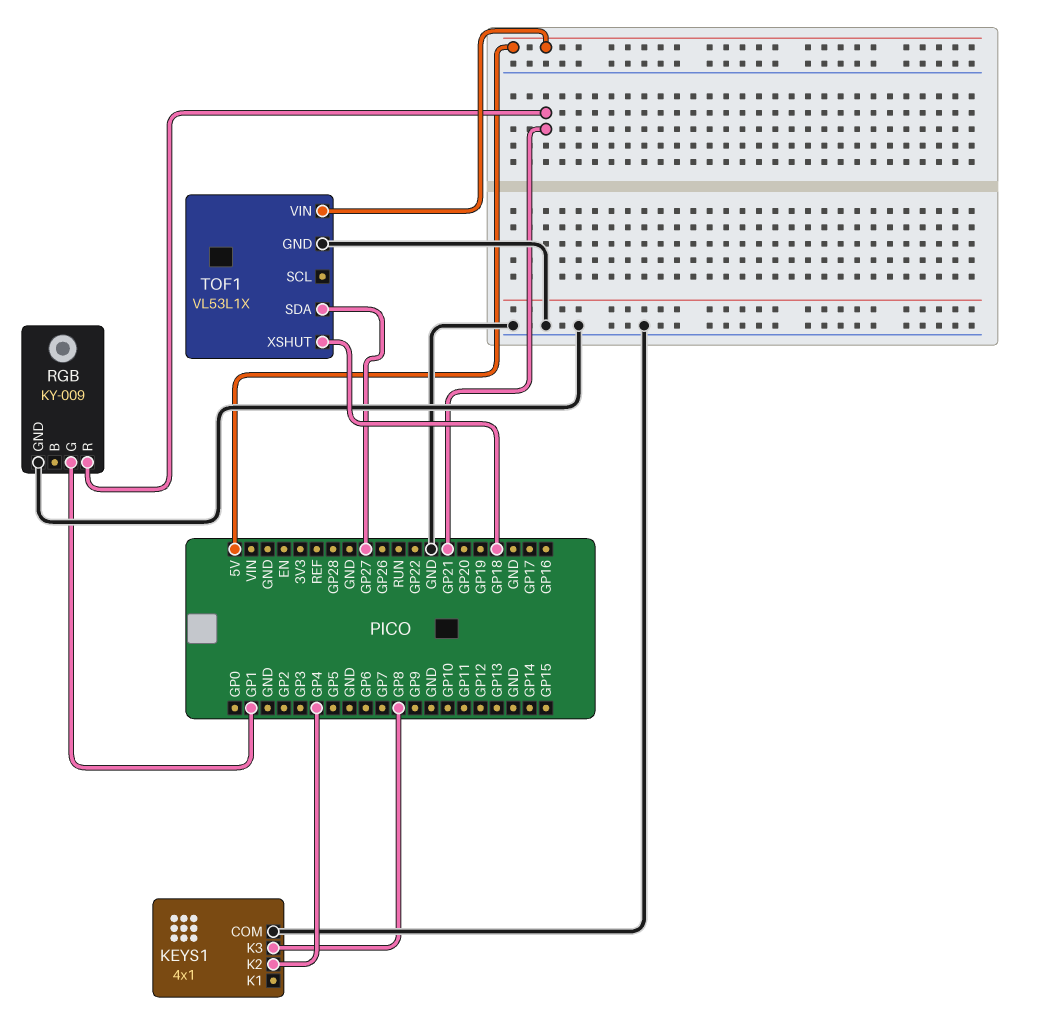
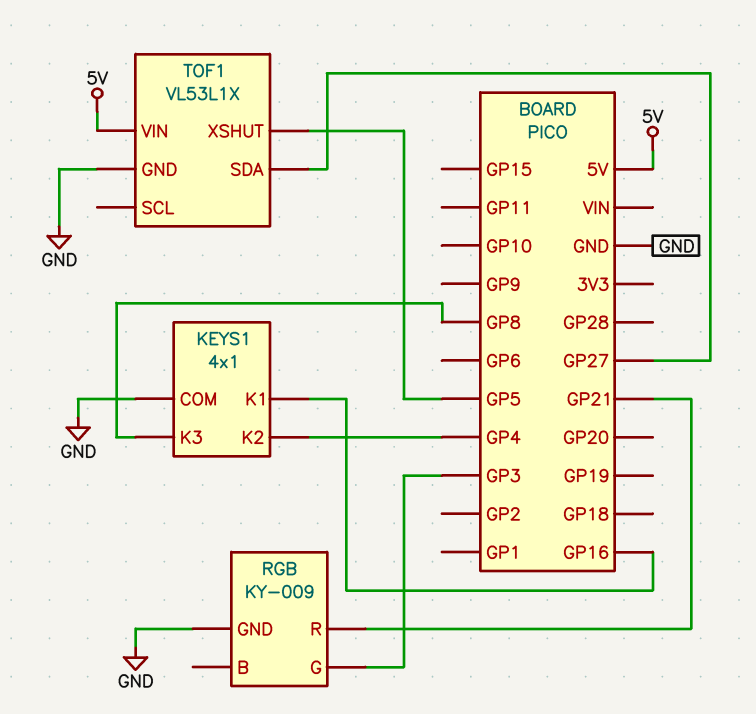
KEYS1 pin K1: none -> GP16
RGB pin G: GP1 -> GP3
TOF1 pin XSHUT: GP18 -> GP5

